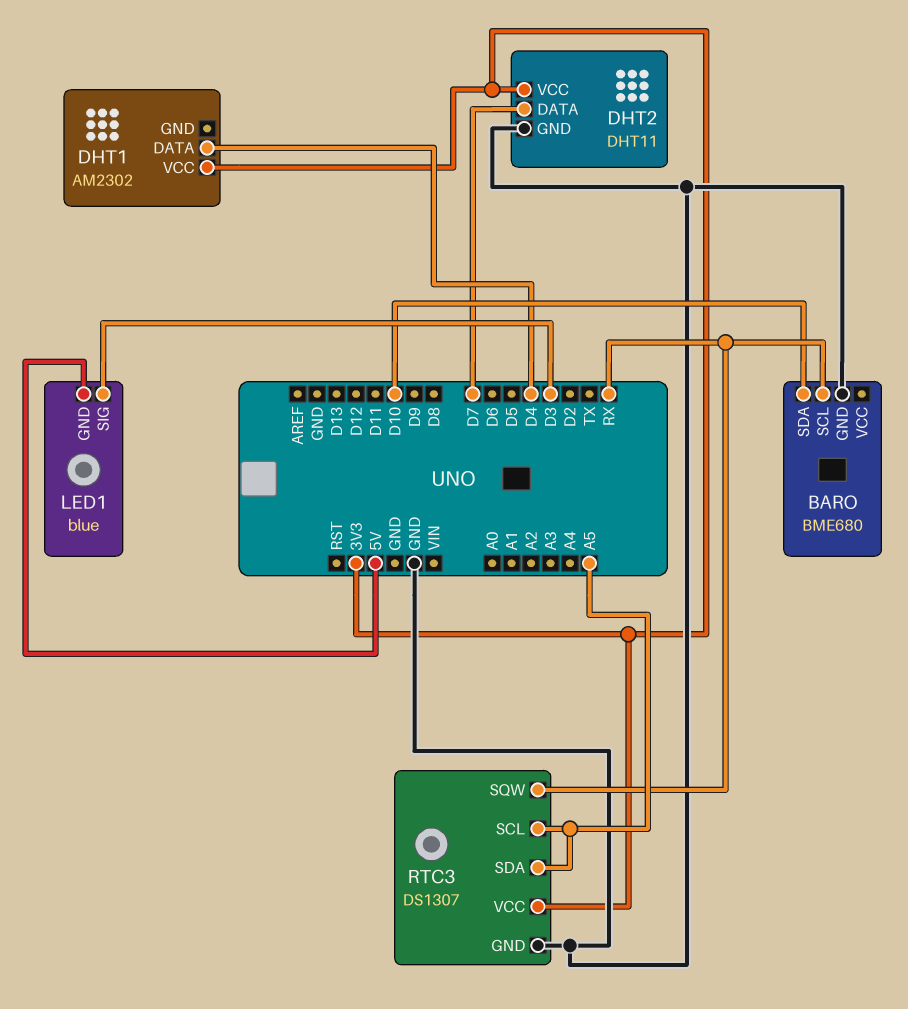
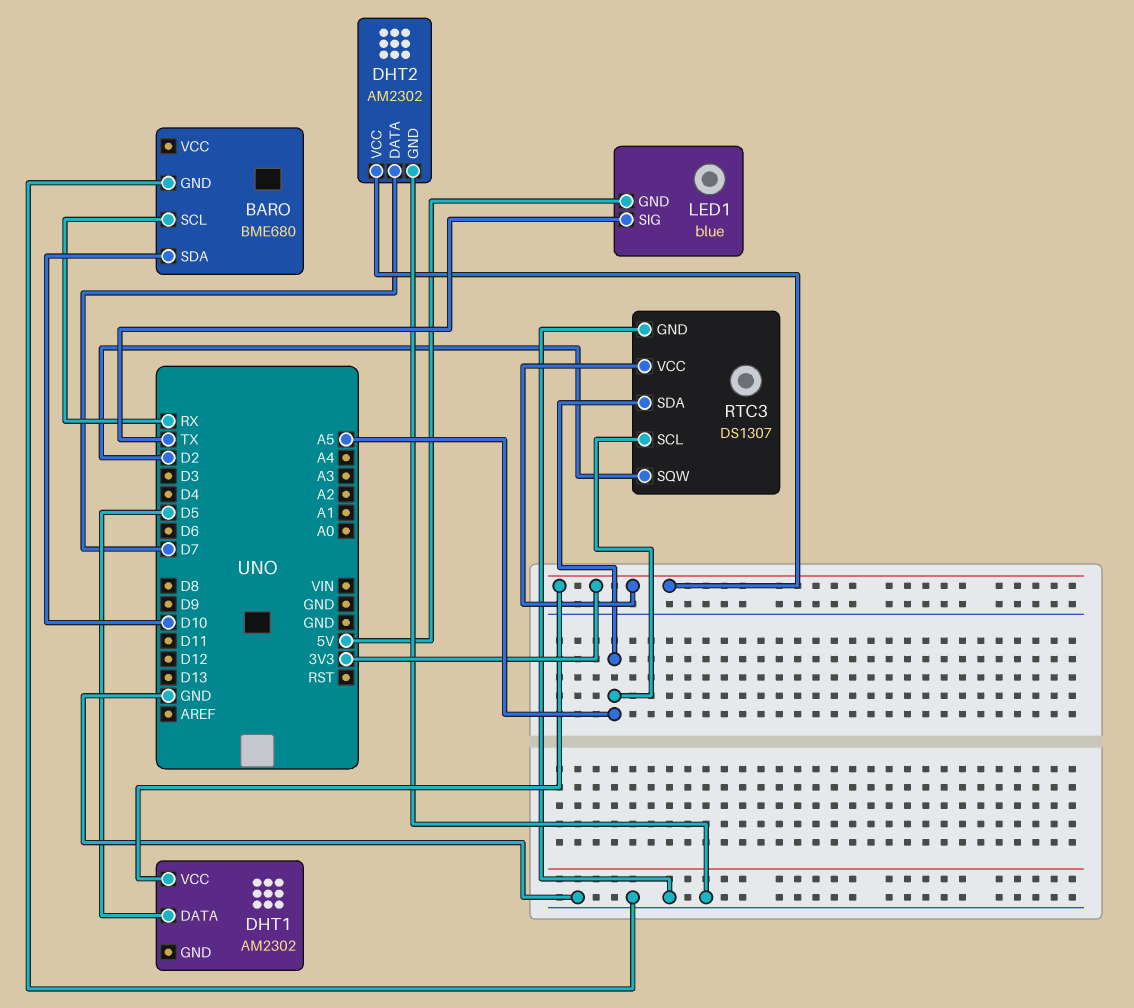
DHT1 pin DATA: D4 -> D5
DHT2: DHT11 -> AM2302
LED1 pin SIG: D3 -> TX
RTC3 pin SQW: RX -> D2

